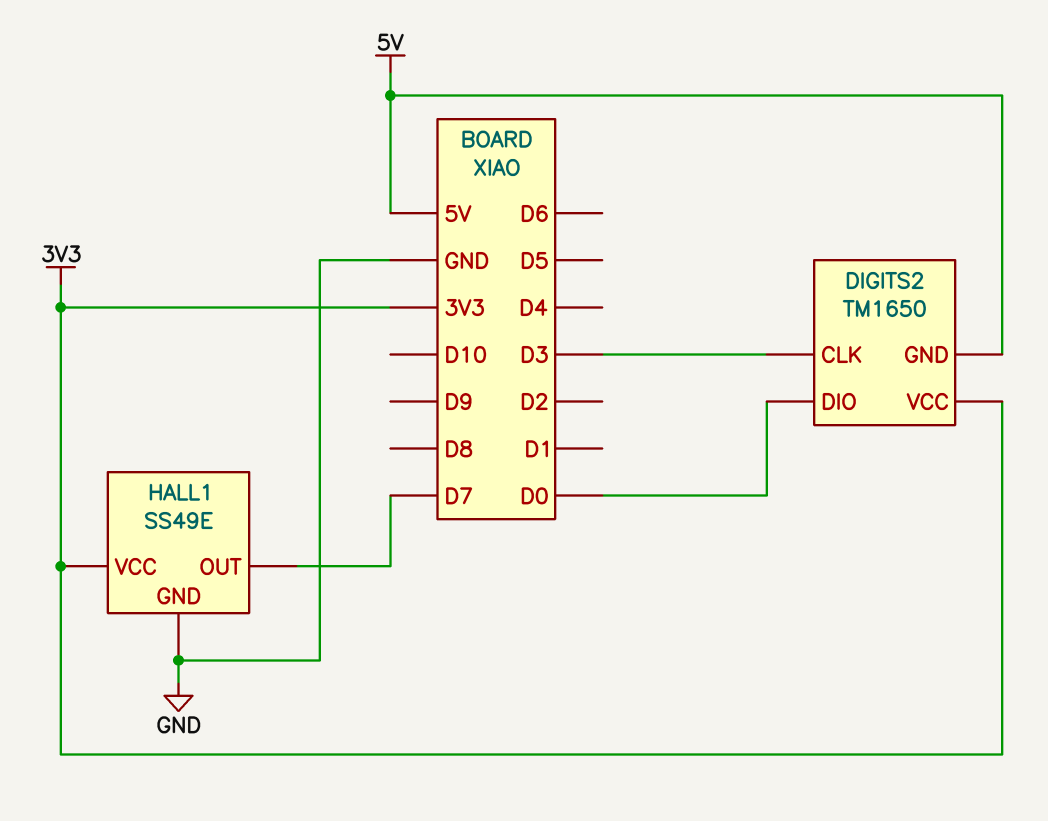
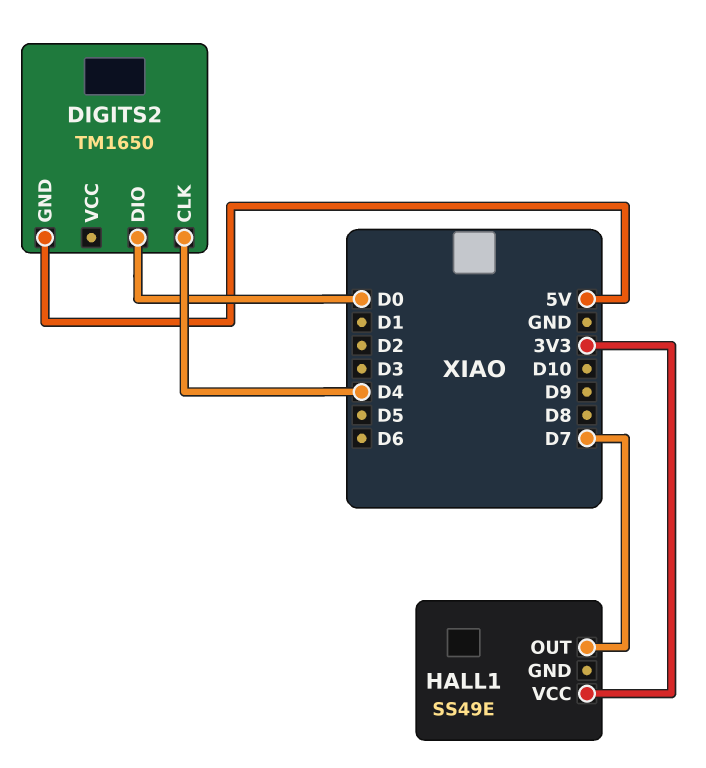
DIGITS2 pin CLK: D3 -> D4
DIGITS2 pin VCC: 3V3 -> none
HALL1 pin GND: GND -> none

